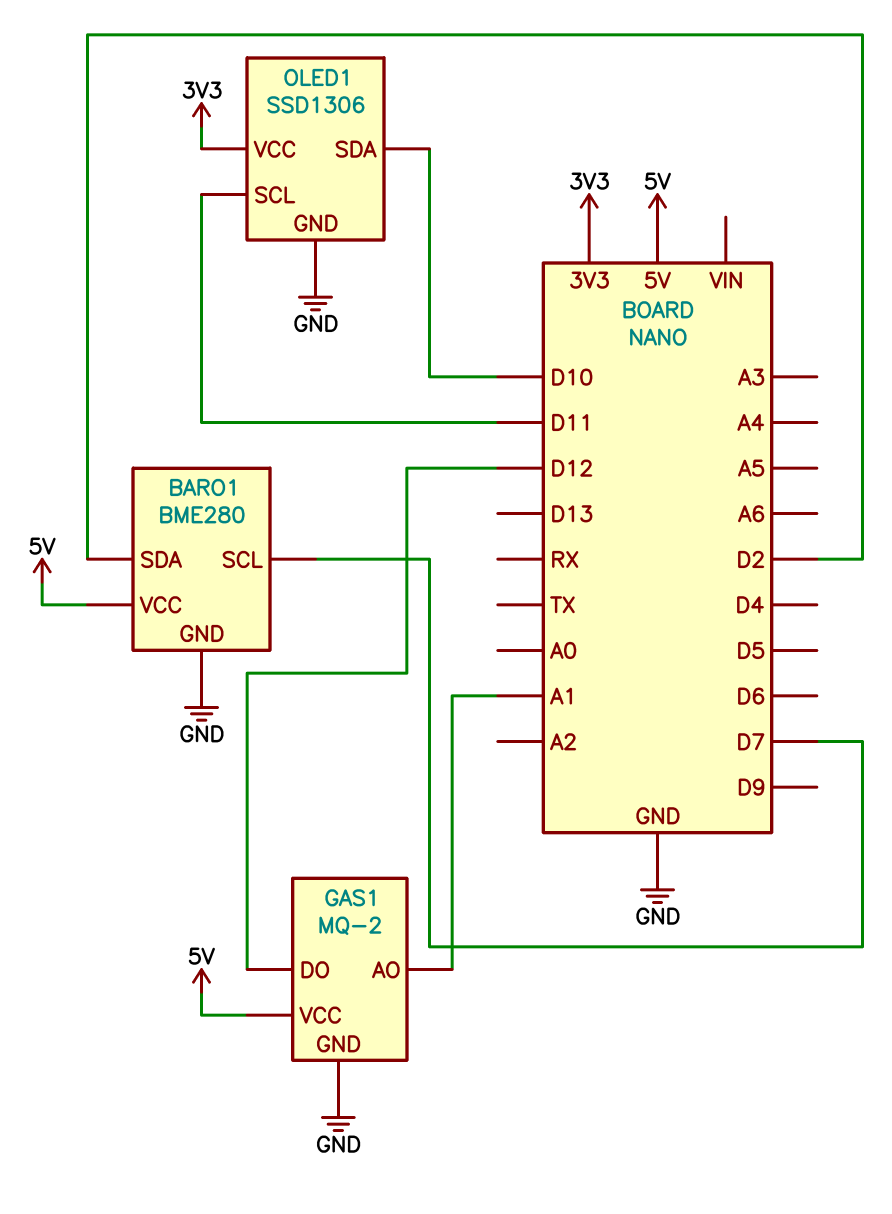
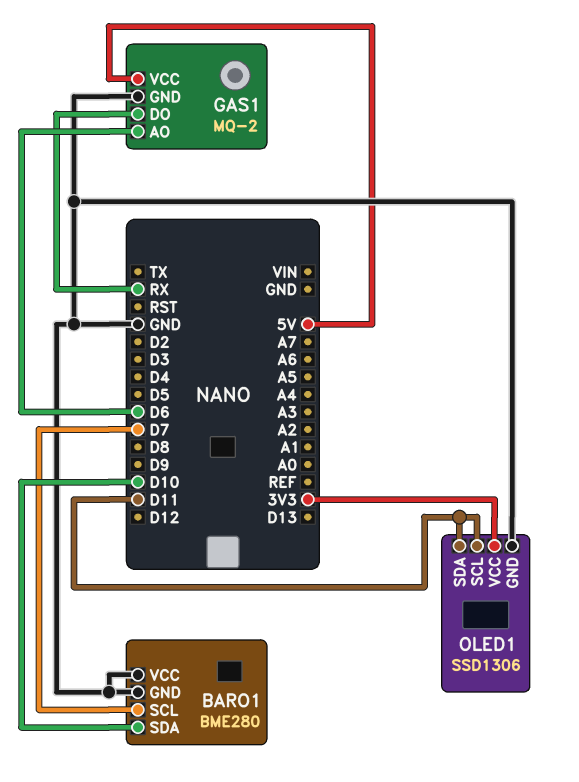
BARO1 pin SDA: D2 -> D10
BARO1 pin VCC: 5V -> GND
GAS1 pin AO: A1 -> D6
GAS1 pin DO: D12 -> RX
OLED1 pin SDA: D10 -> D11

